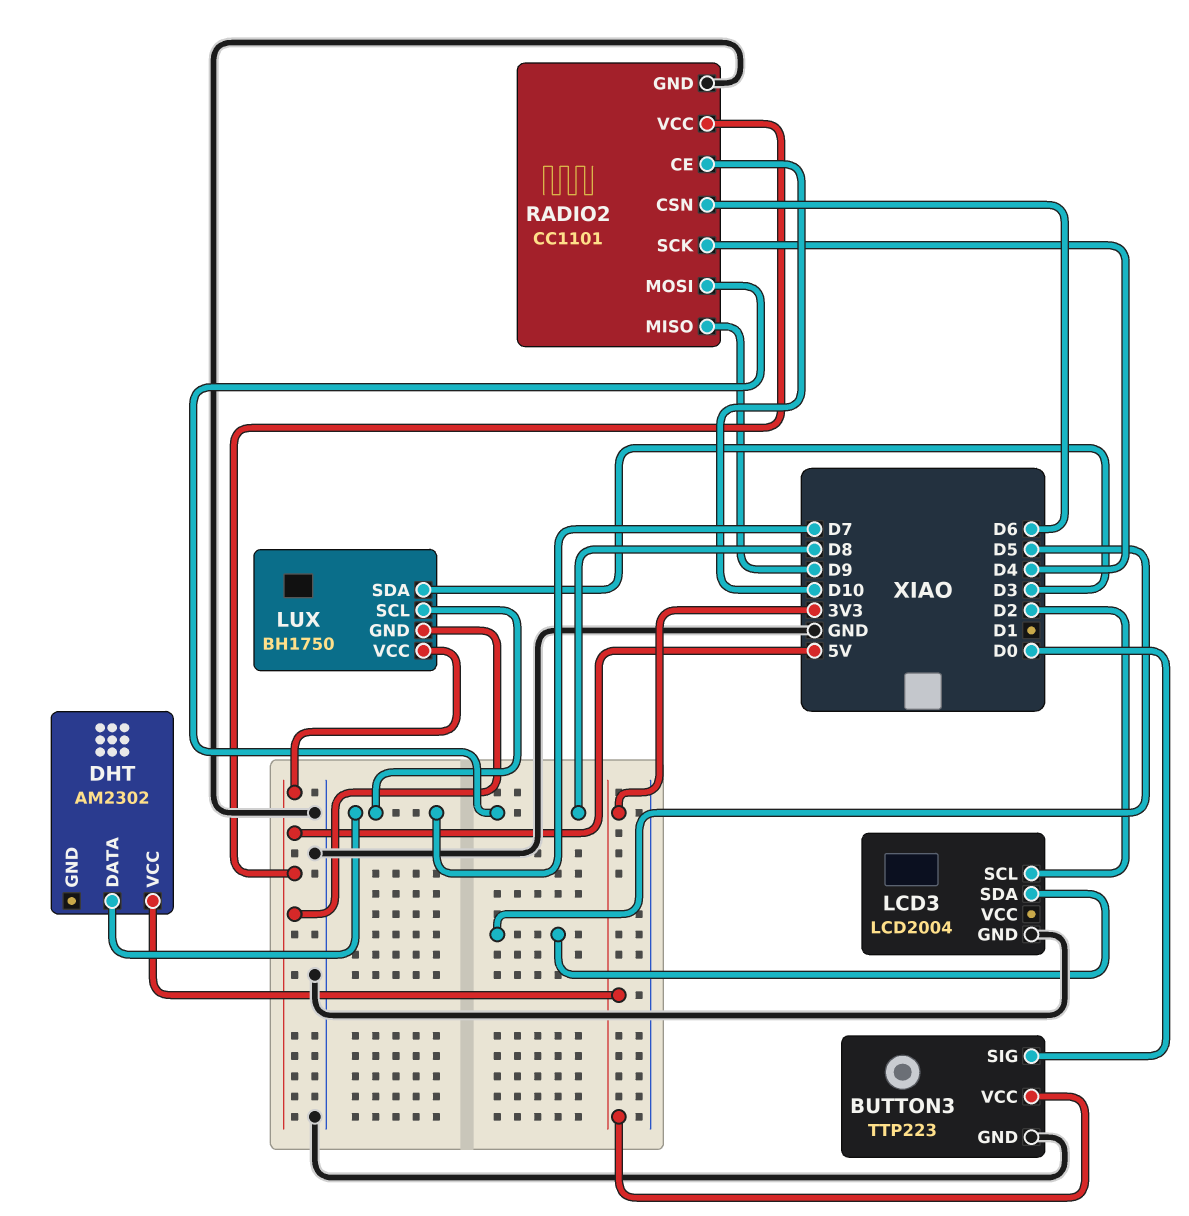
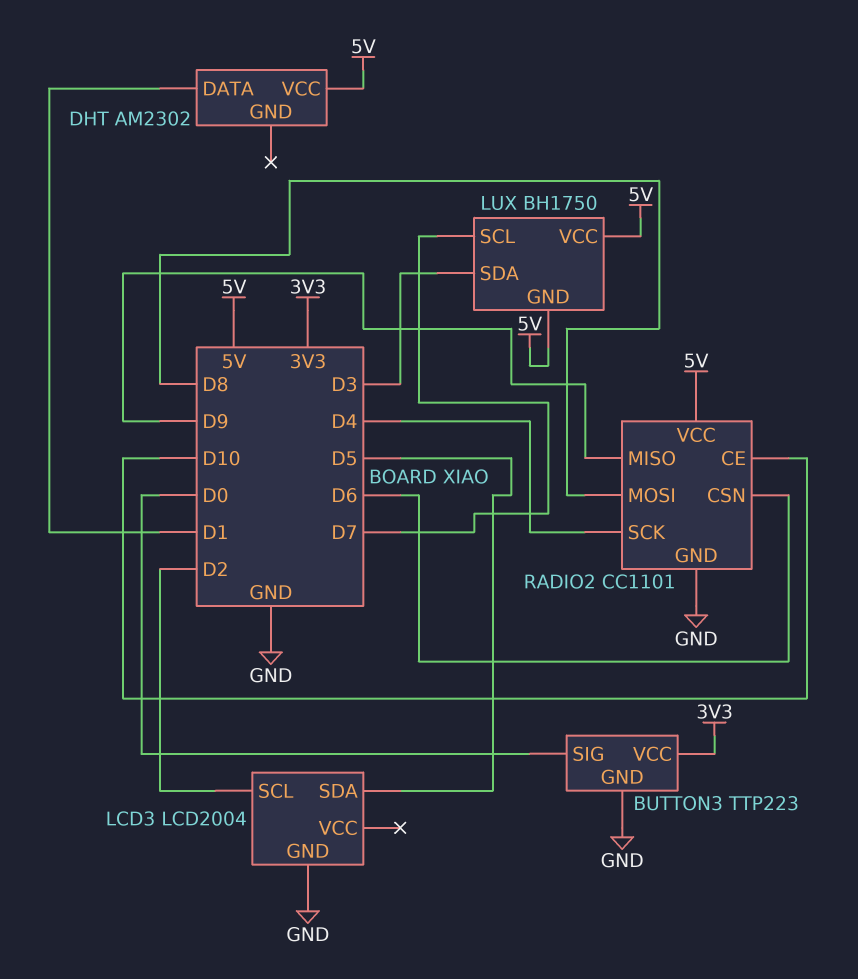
DHT pin DATA: D7 -> D1
DHT pin VCC: 3V3 -> 5V

